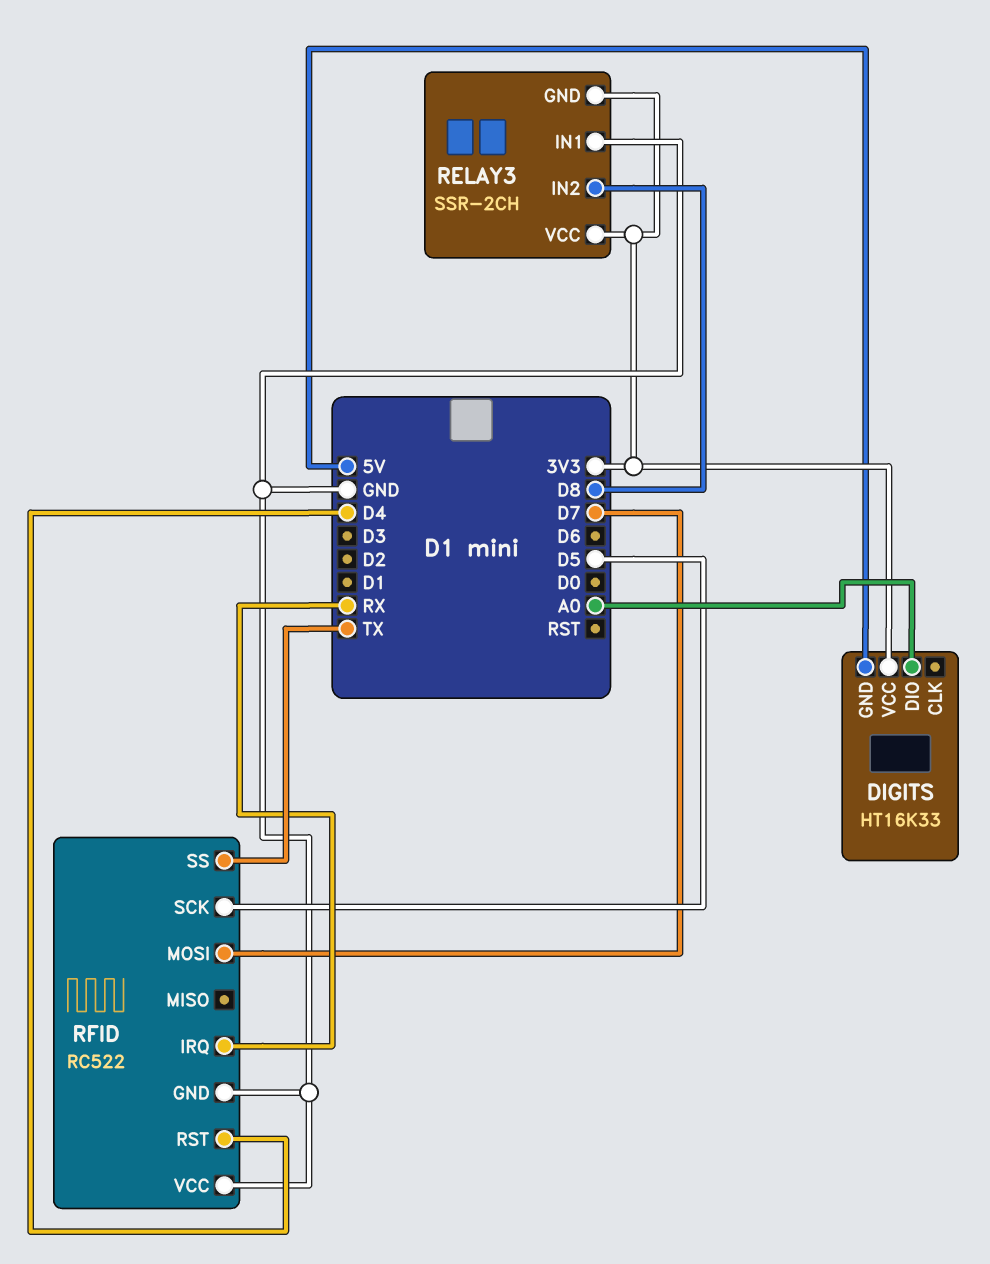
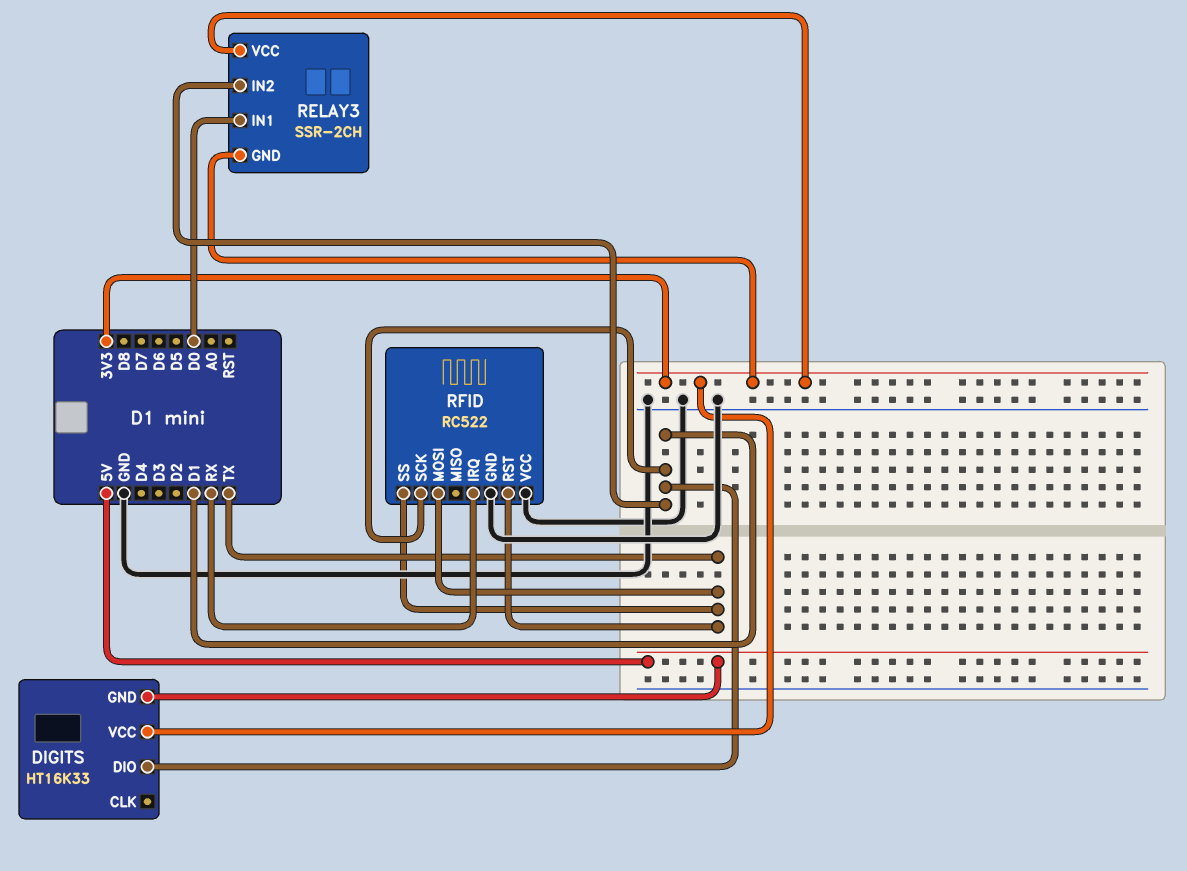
DIGITS pin DIO: A0 -> D1
RELAY3 pin IN1: GND -> D0
RELAY3 pin IN2: D8 -> D1
RFID pin MOSI: D7 -> TX
RFID pin RST: D4 -> TX
RFID pin SCK: D5 -> D1

